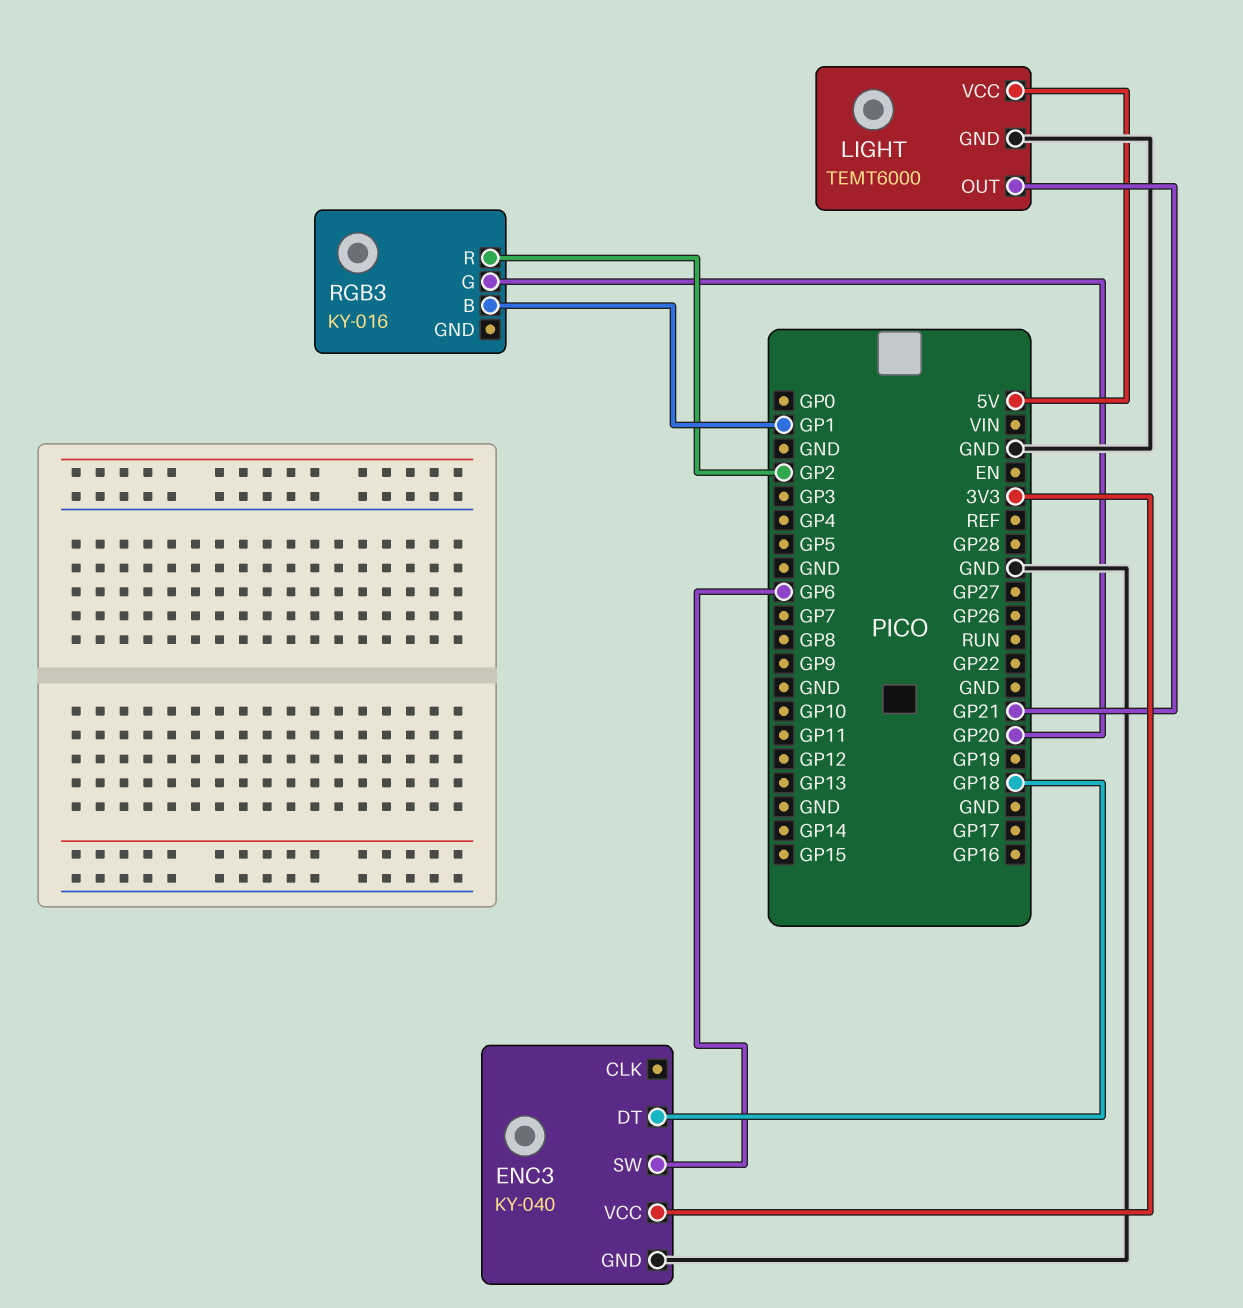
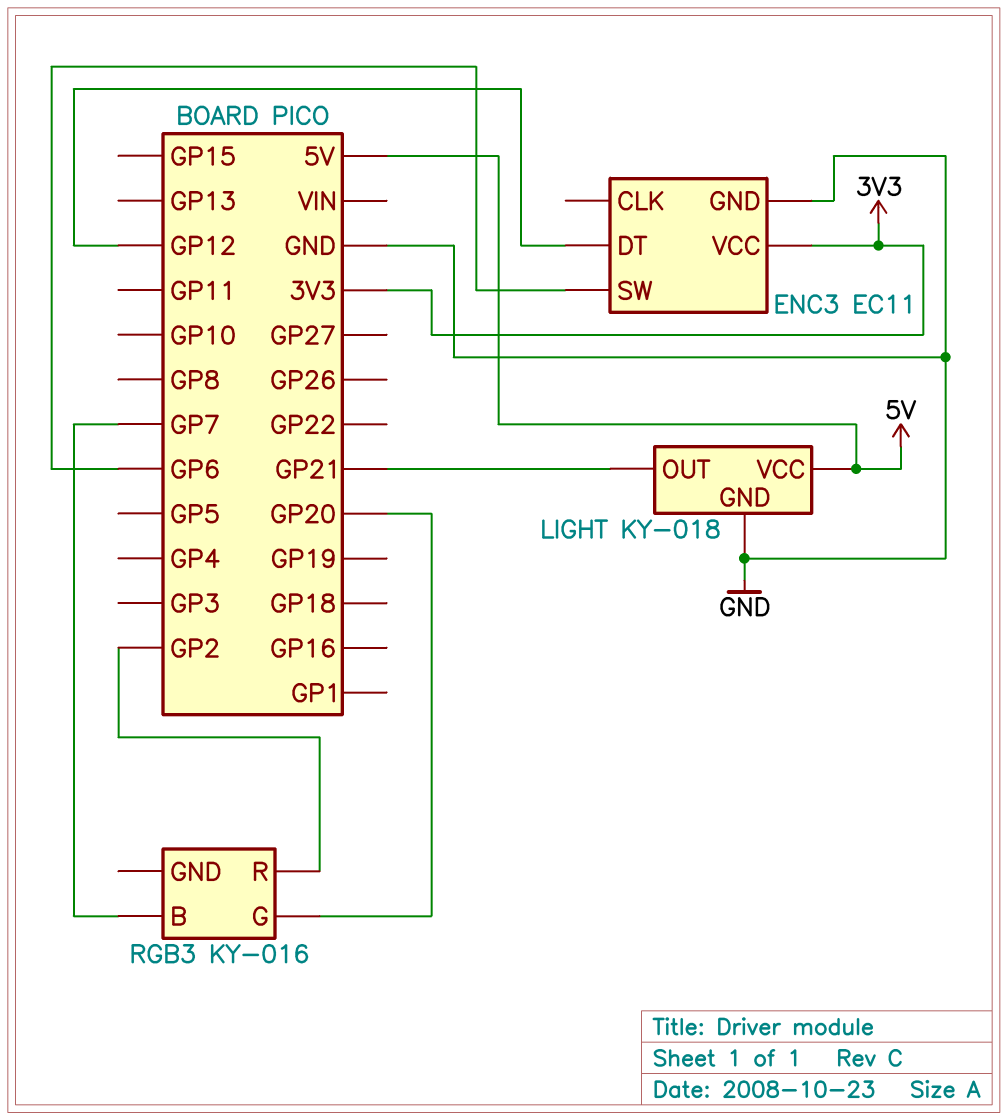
ENC3: KY-040 -> EC11
ENC3 pin DT: GP18 -> GP12
LIGHT: TEMT6000 -> KY-018
RGB3 pin B: GP1 -> GP7

